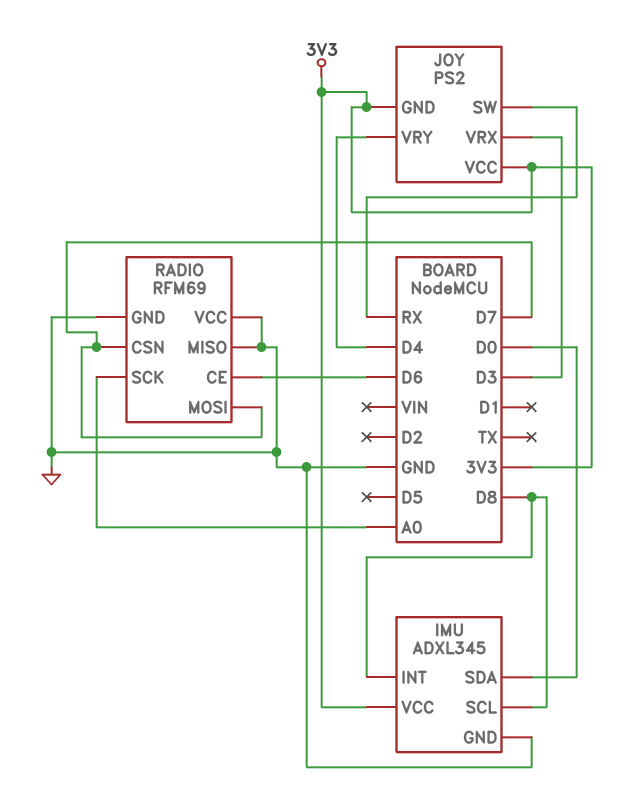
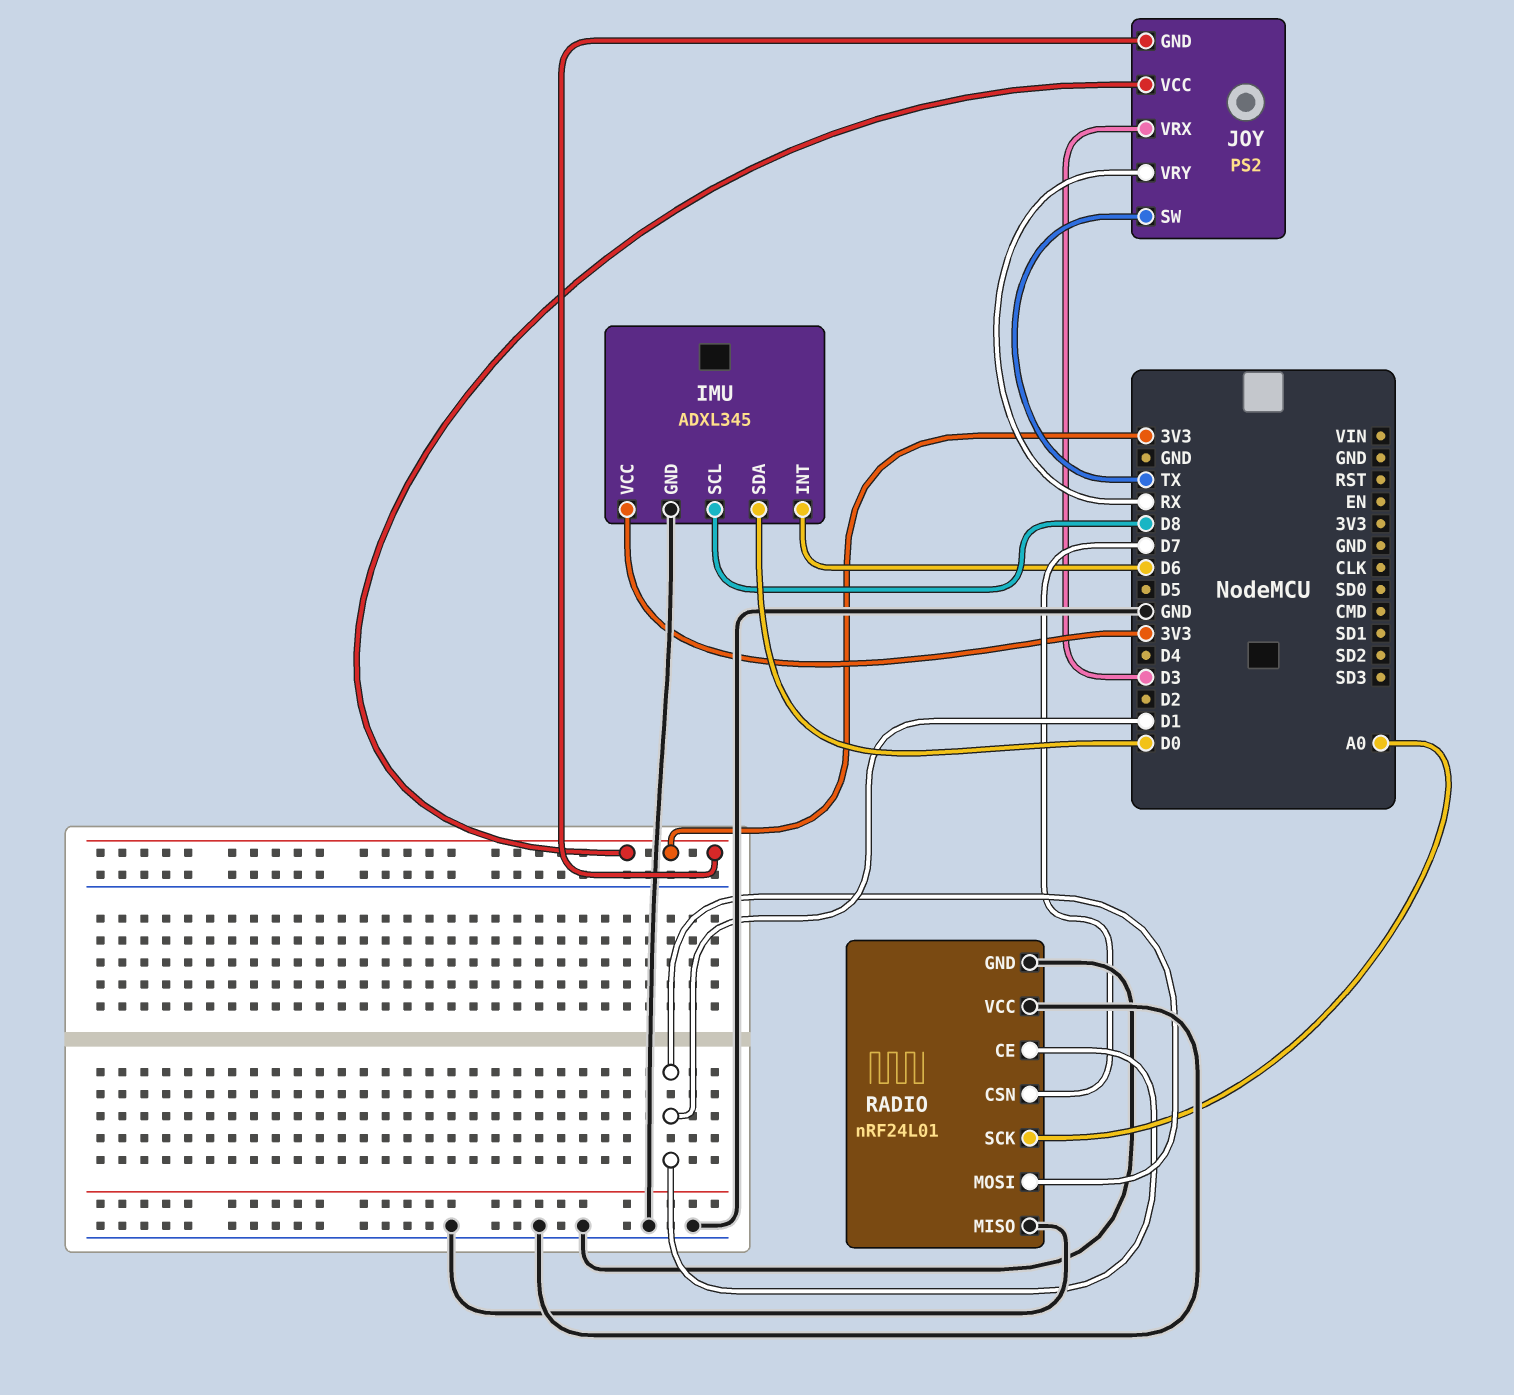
IMU pin INT: D8 -> D6
JOY pin SW: RX -> TX
JOY pin VRY: D4 -> RX
RADIO: RFM69 -> nRF24L01
RADIO pin CE: D6 -> D1
RADIO pin MOSI: D7 -> D1

